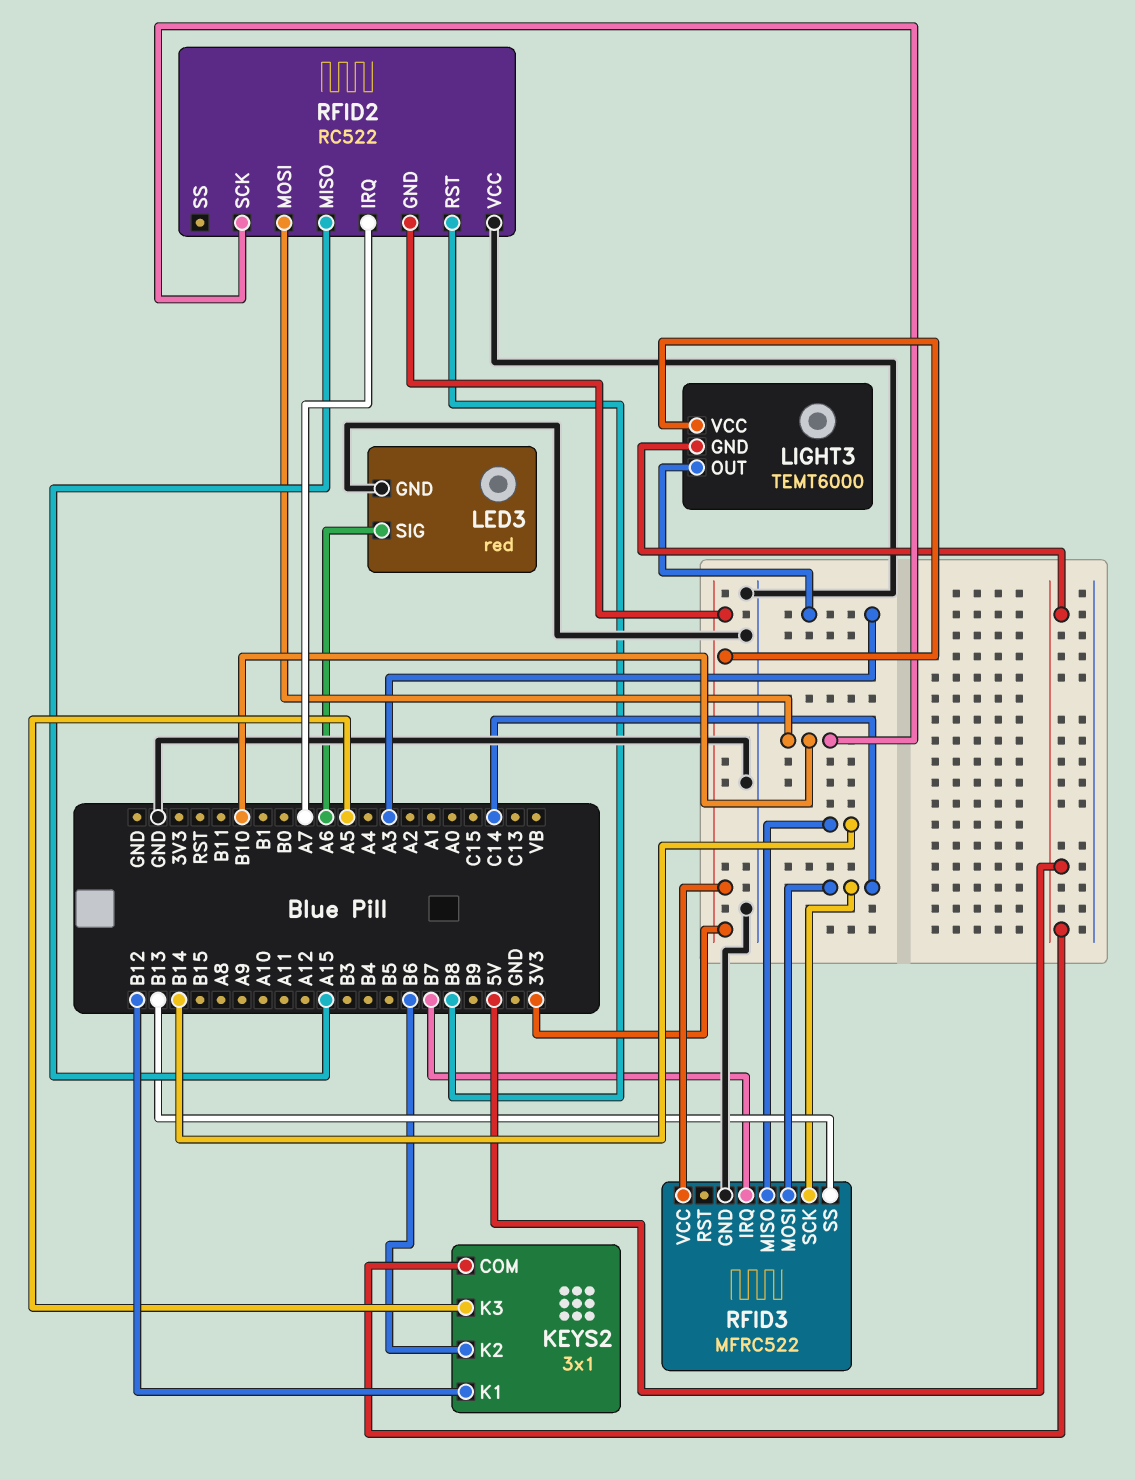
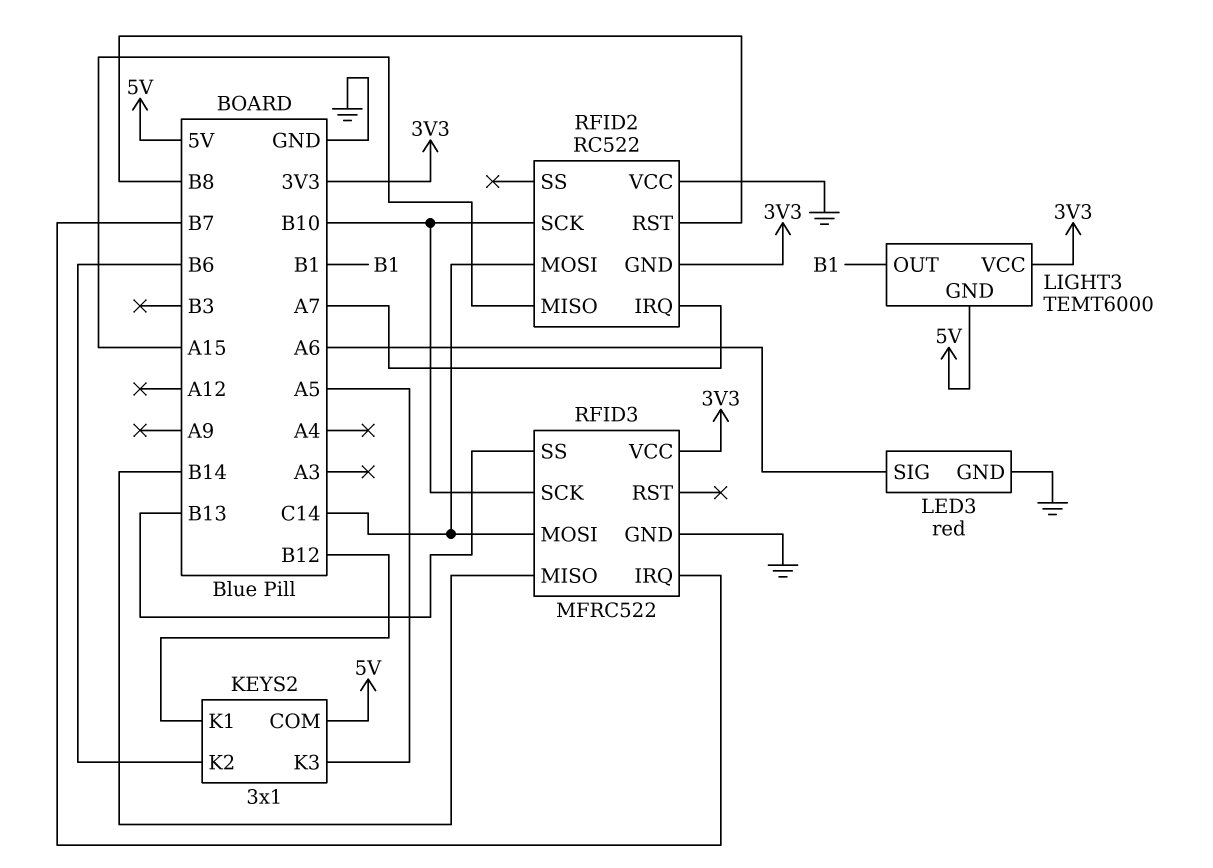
LIGHT3 pin OUT: A3 -> B1
RFID2 pin MOSI: B10 -> C14
RFID3 pin SCK: C14 -> B10

